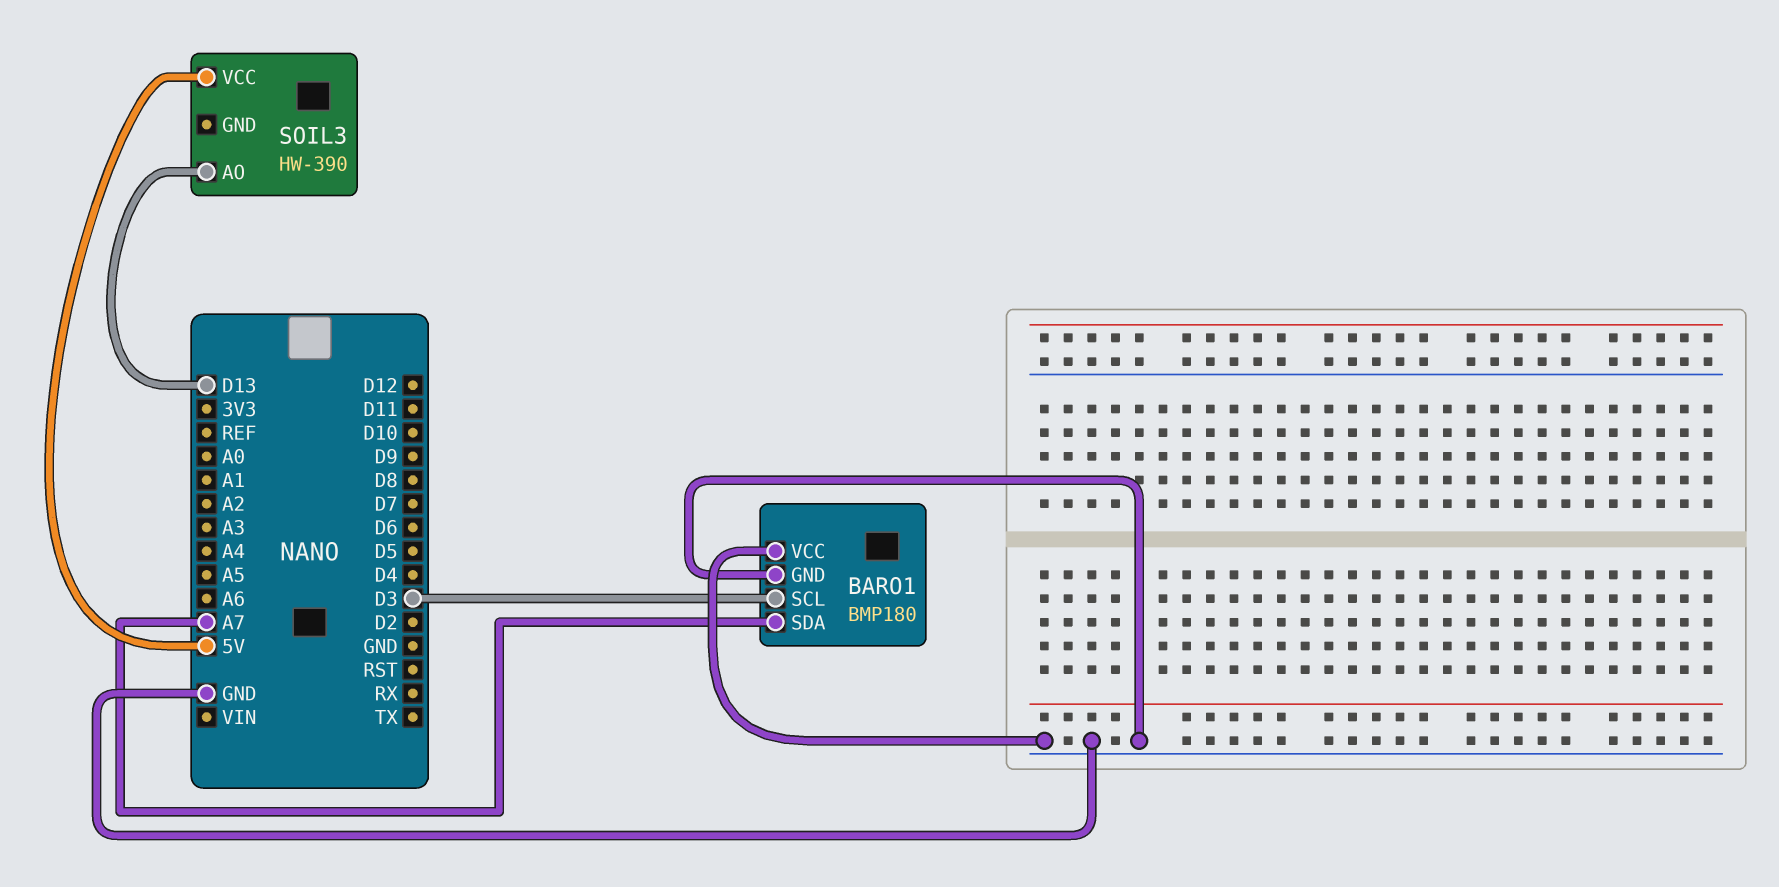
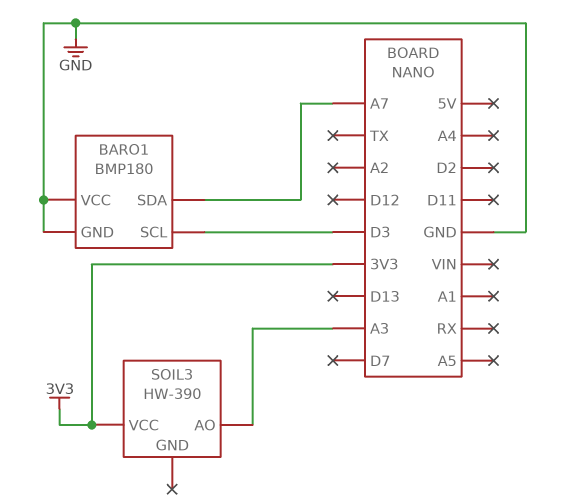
SOIL3 pin AO: D13 -> A3
SOIL3 pin VCC: 5V -> 3V3

